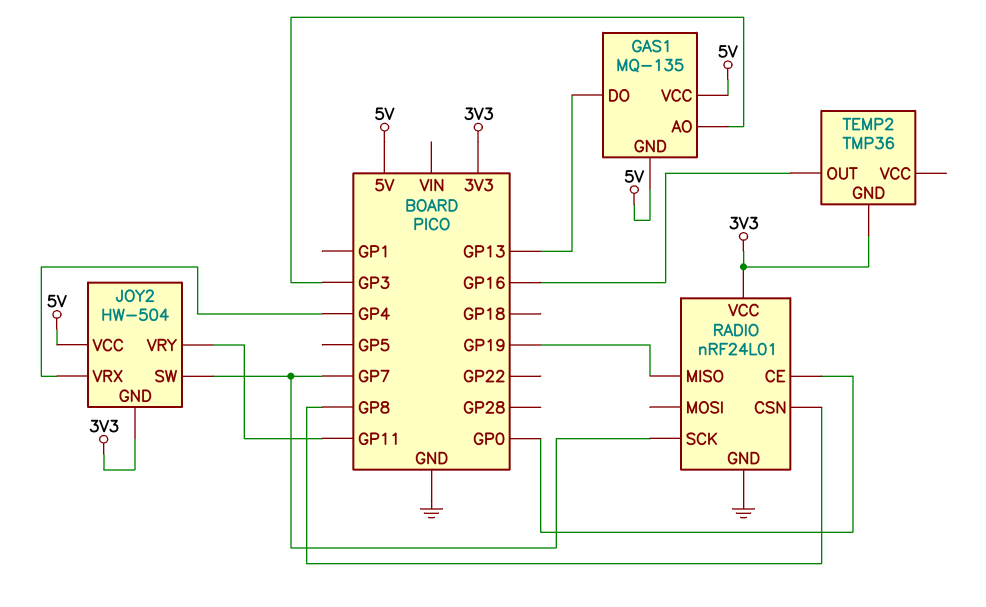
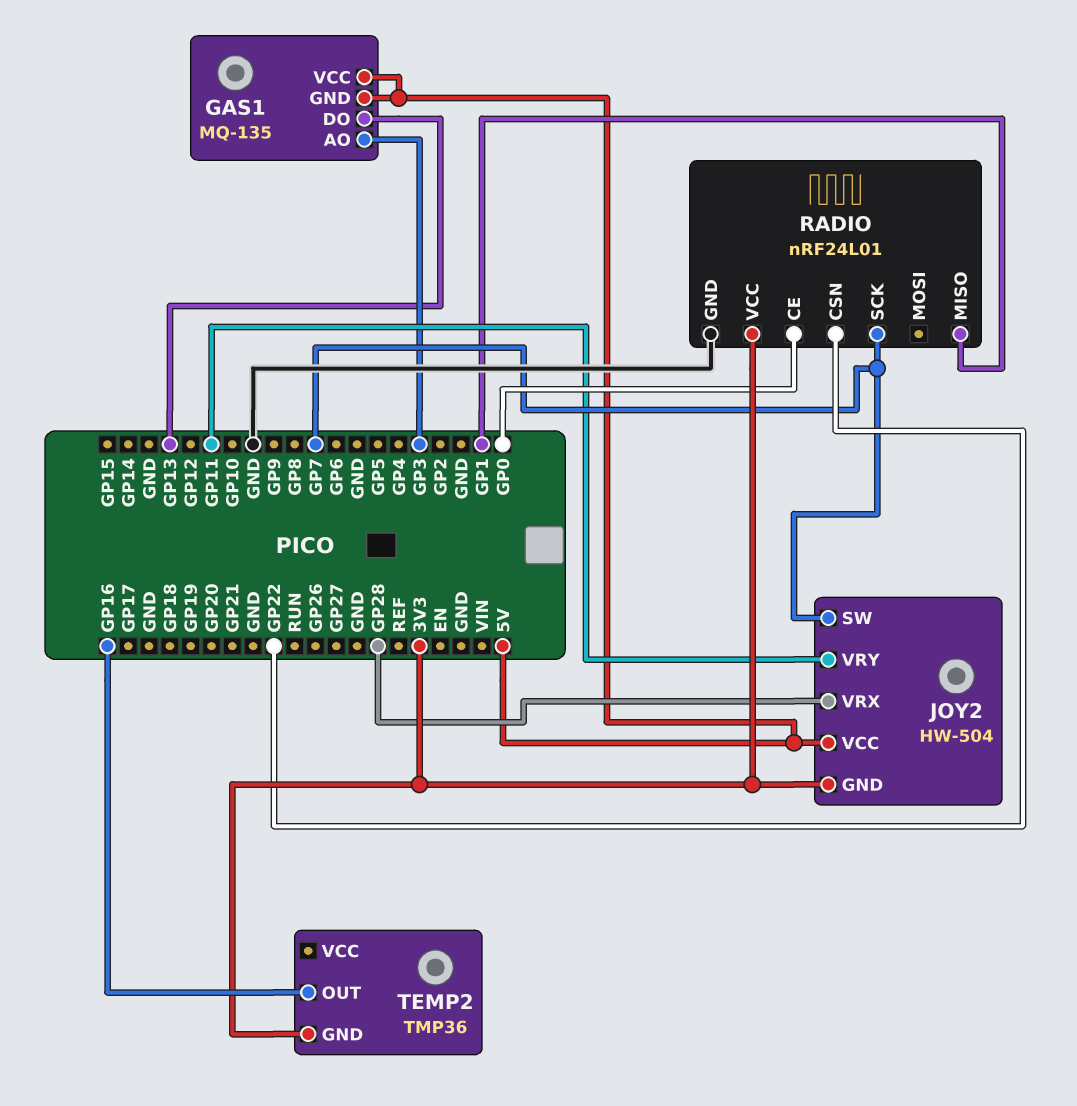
JOY2 pin VRX: GP4 -> GP28
RADIO pin CSN: GP8 -> GP22
RADIO pin MISO: GP19 -> GP1

